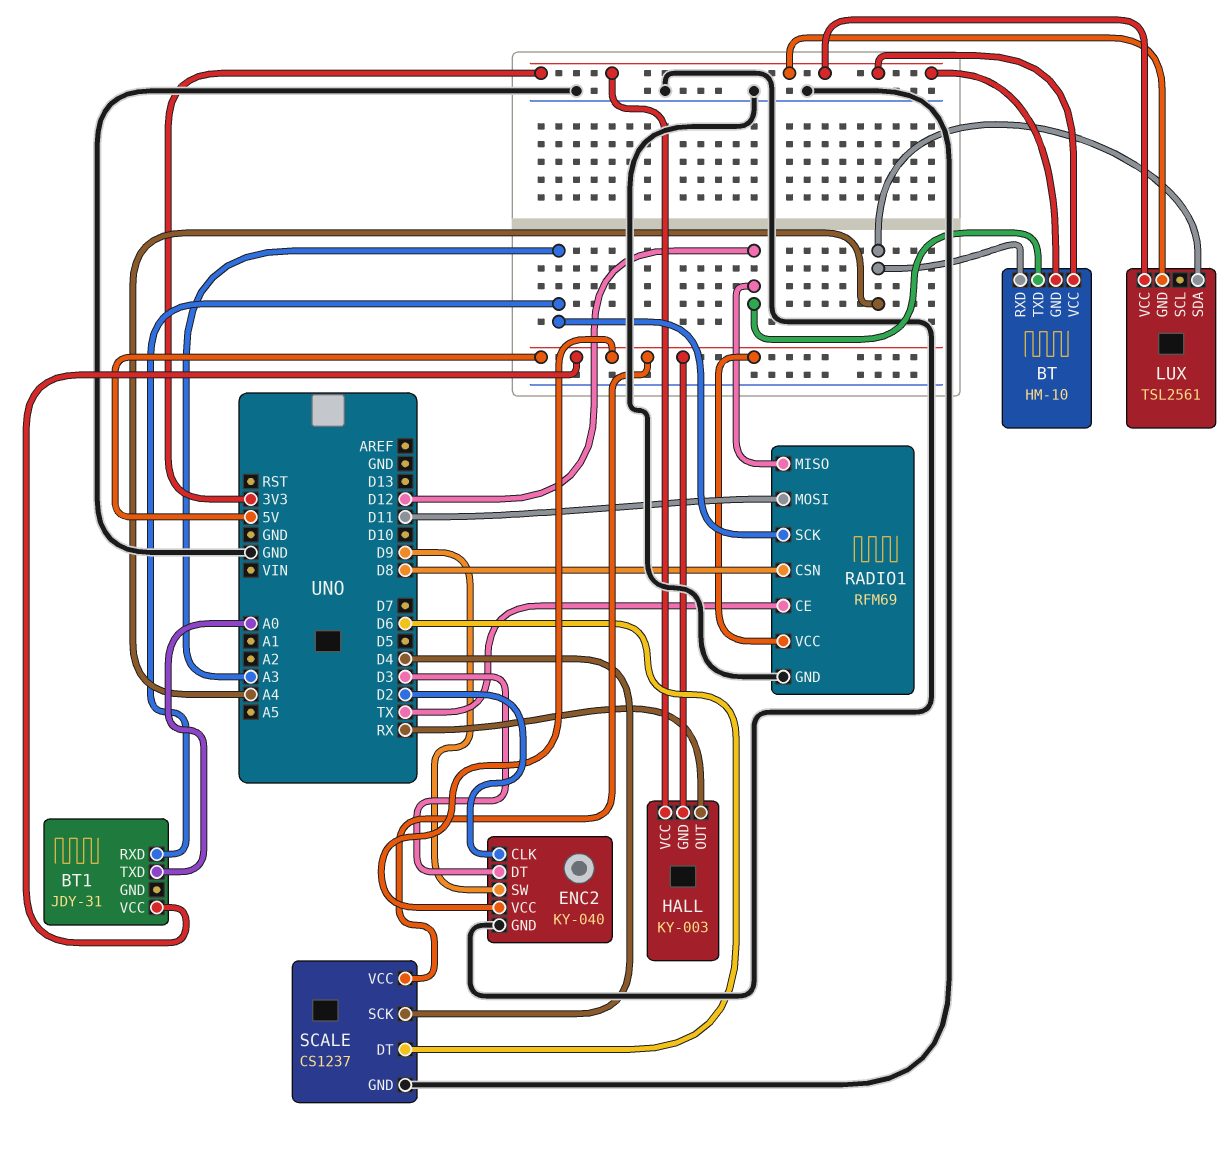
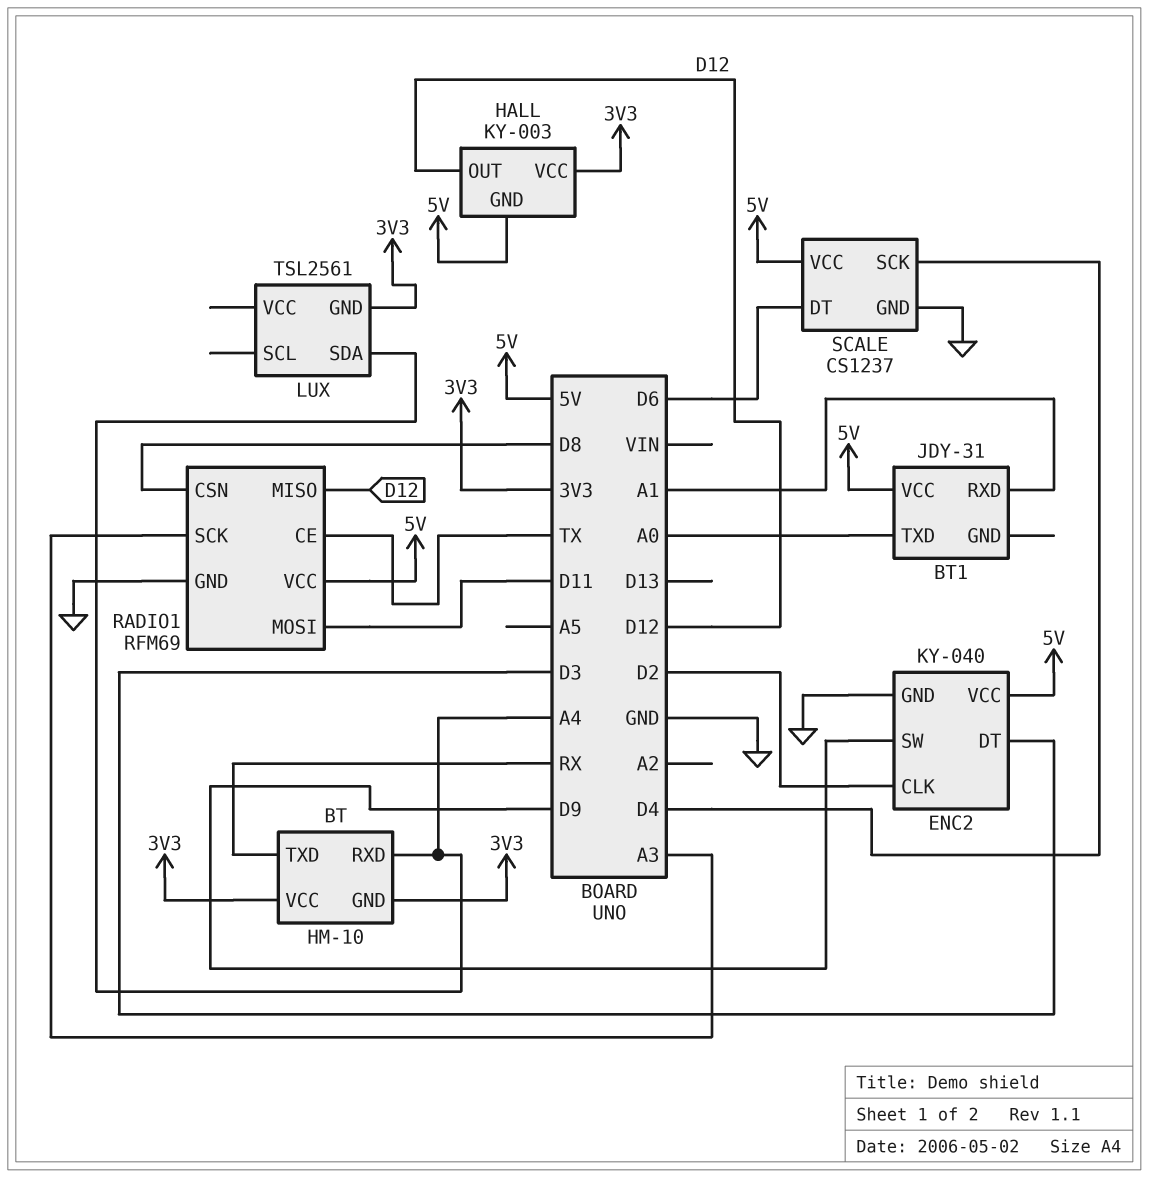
BT pin TXD: D12 -> RX
BT1 pin RXD: A3 -> A1
HALL pin OUT: RX -> D12
LUX pin VCC: 3V3 -> none

